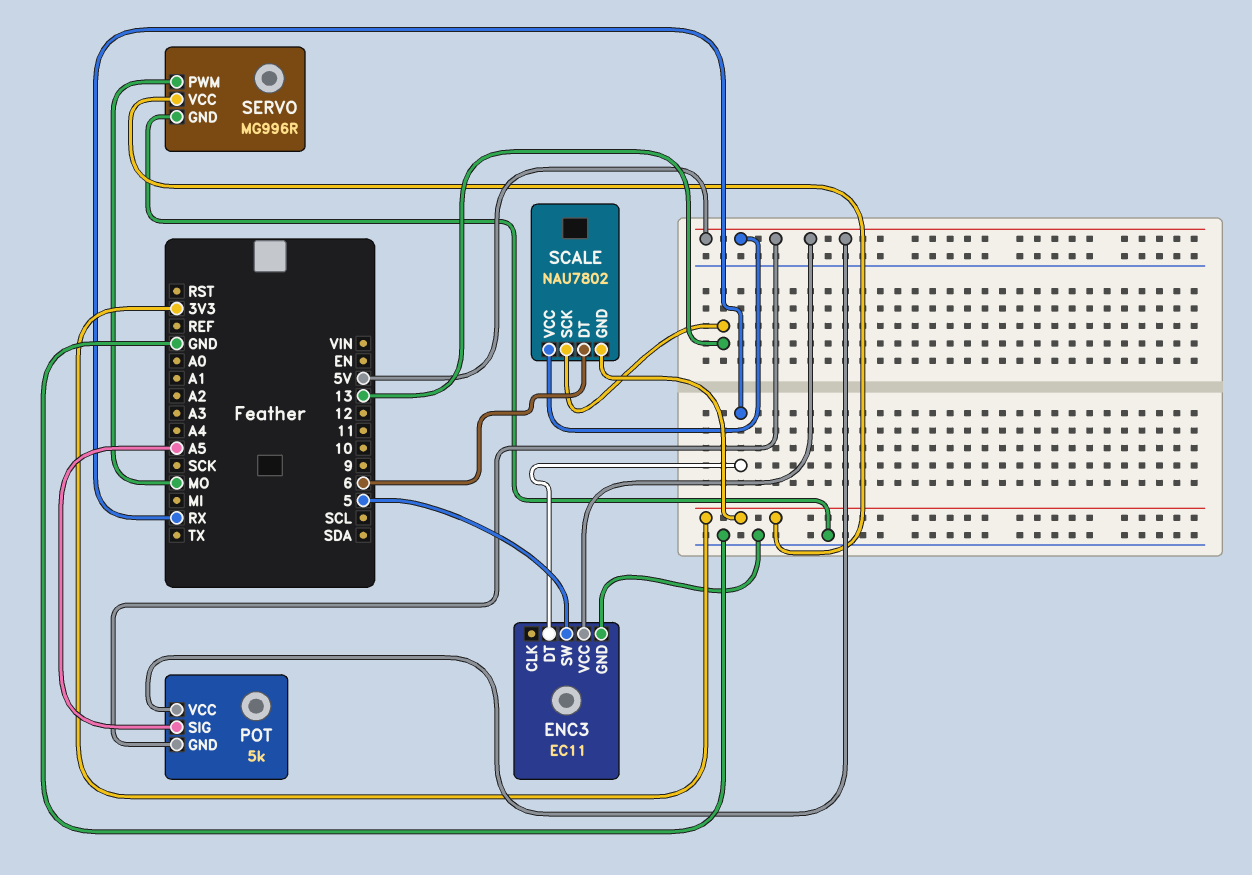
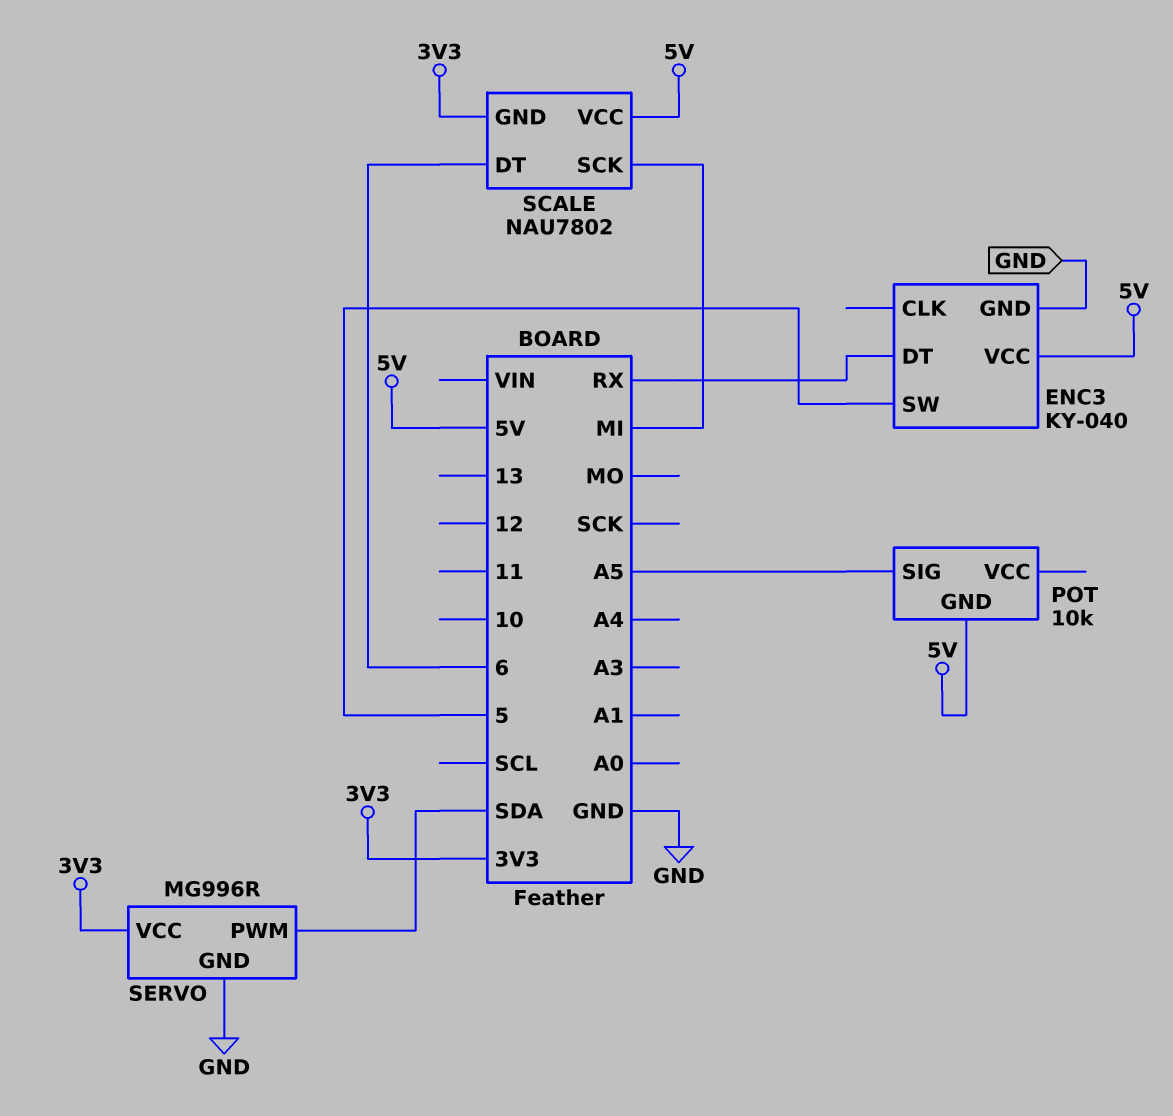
ENC3: EC11 -> KY-040
POT: 5k -> 10k
POT pin VCC: 5V -> none
SCALE pin SCK: 13 -> MI
SERVO pin PWM: MO -> SDA

